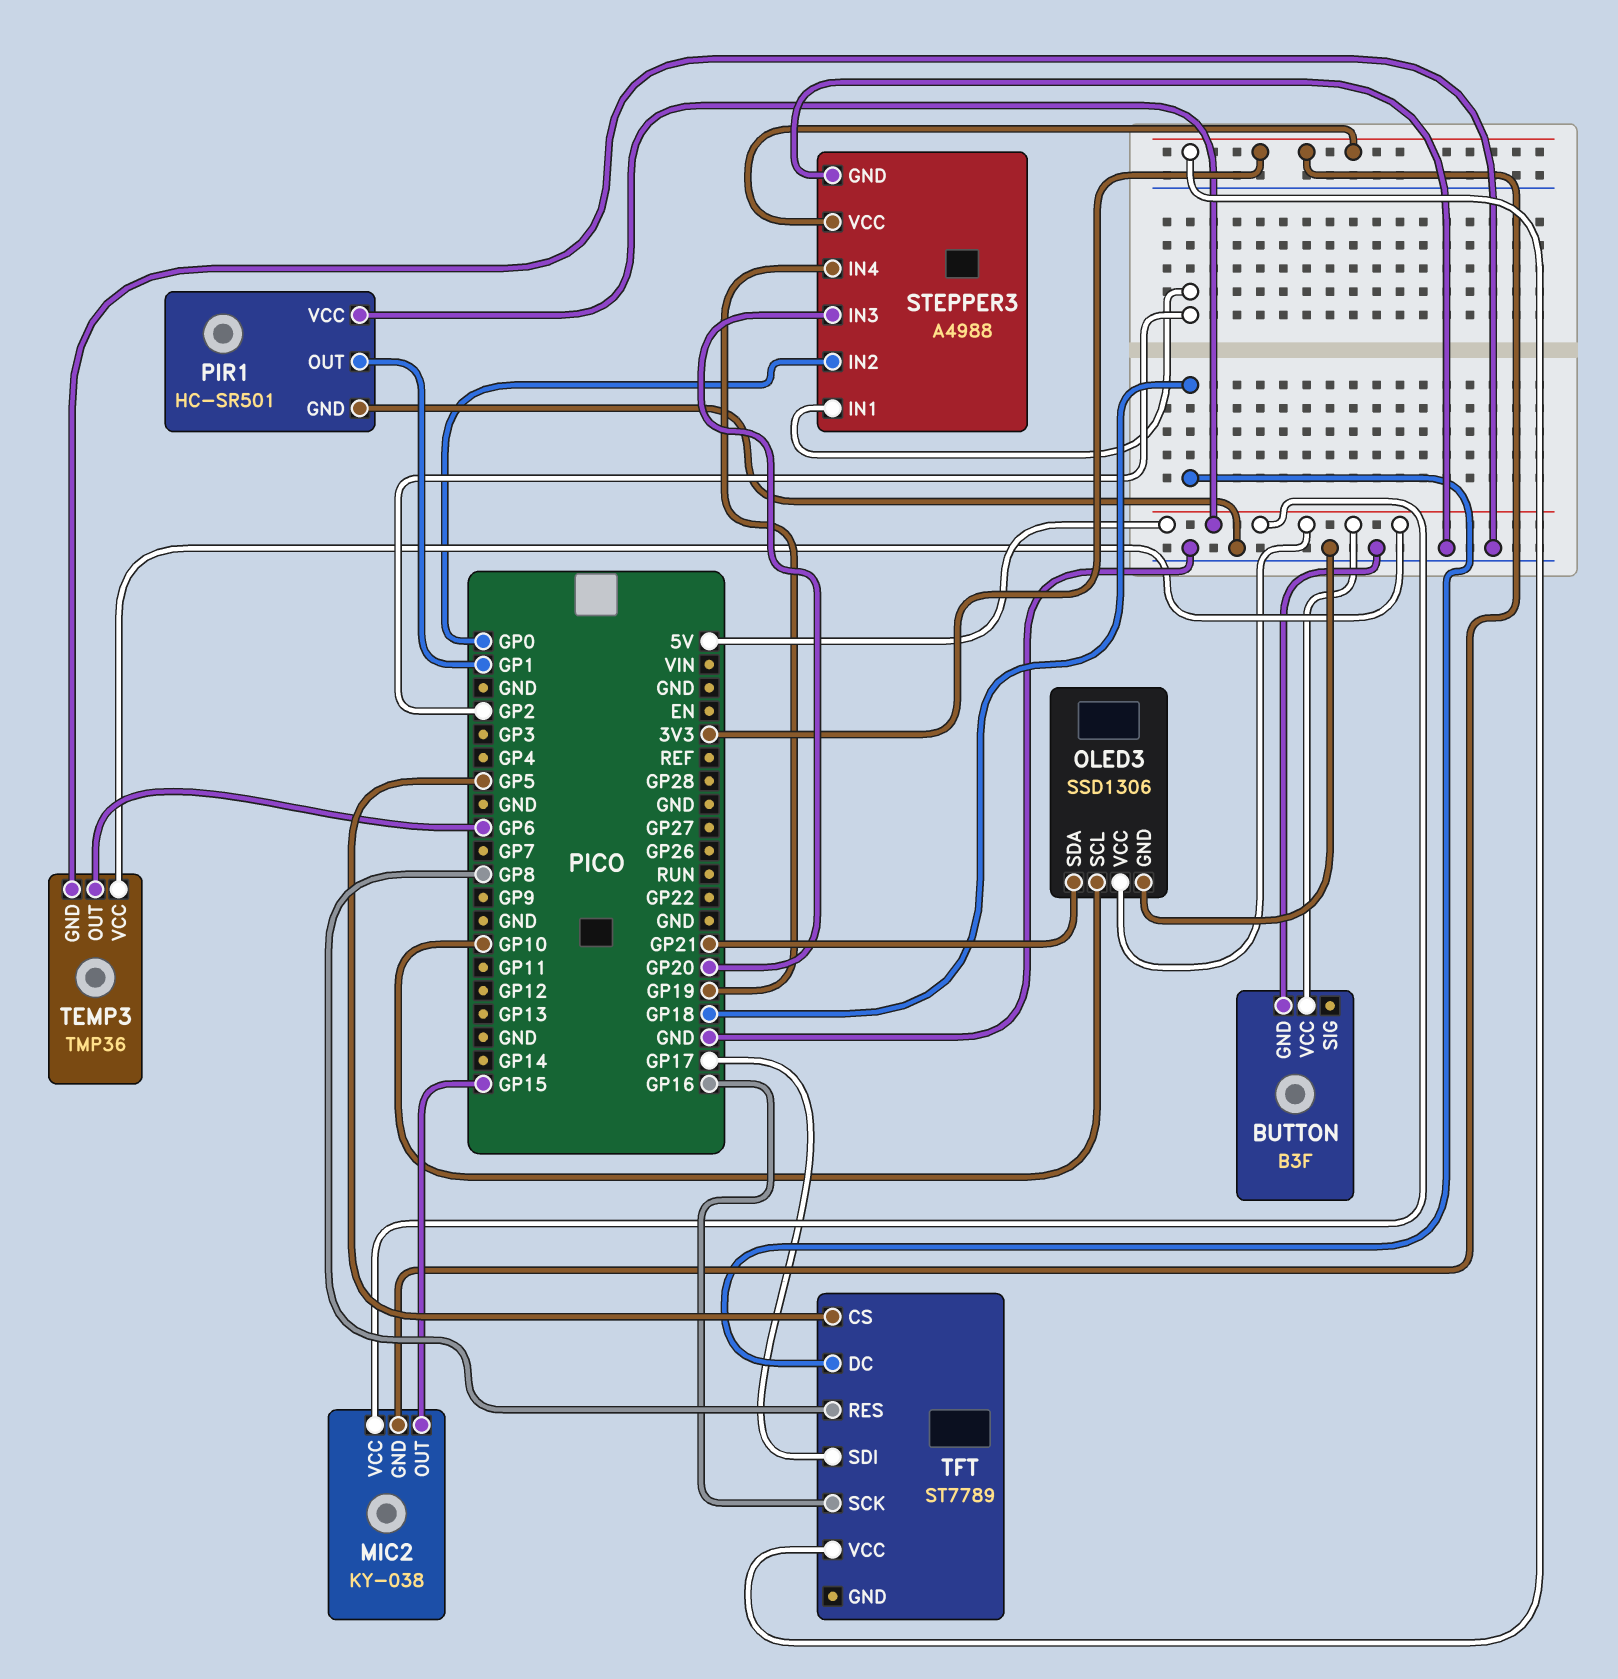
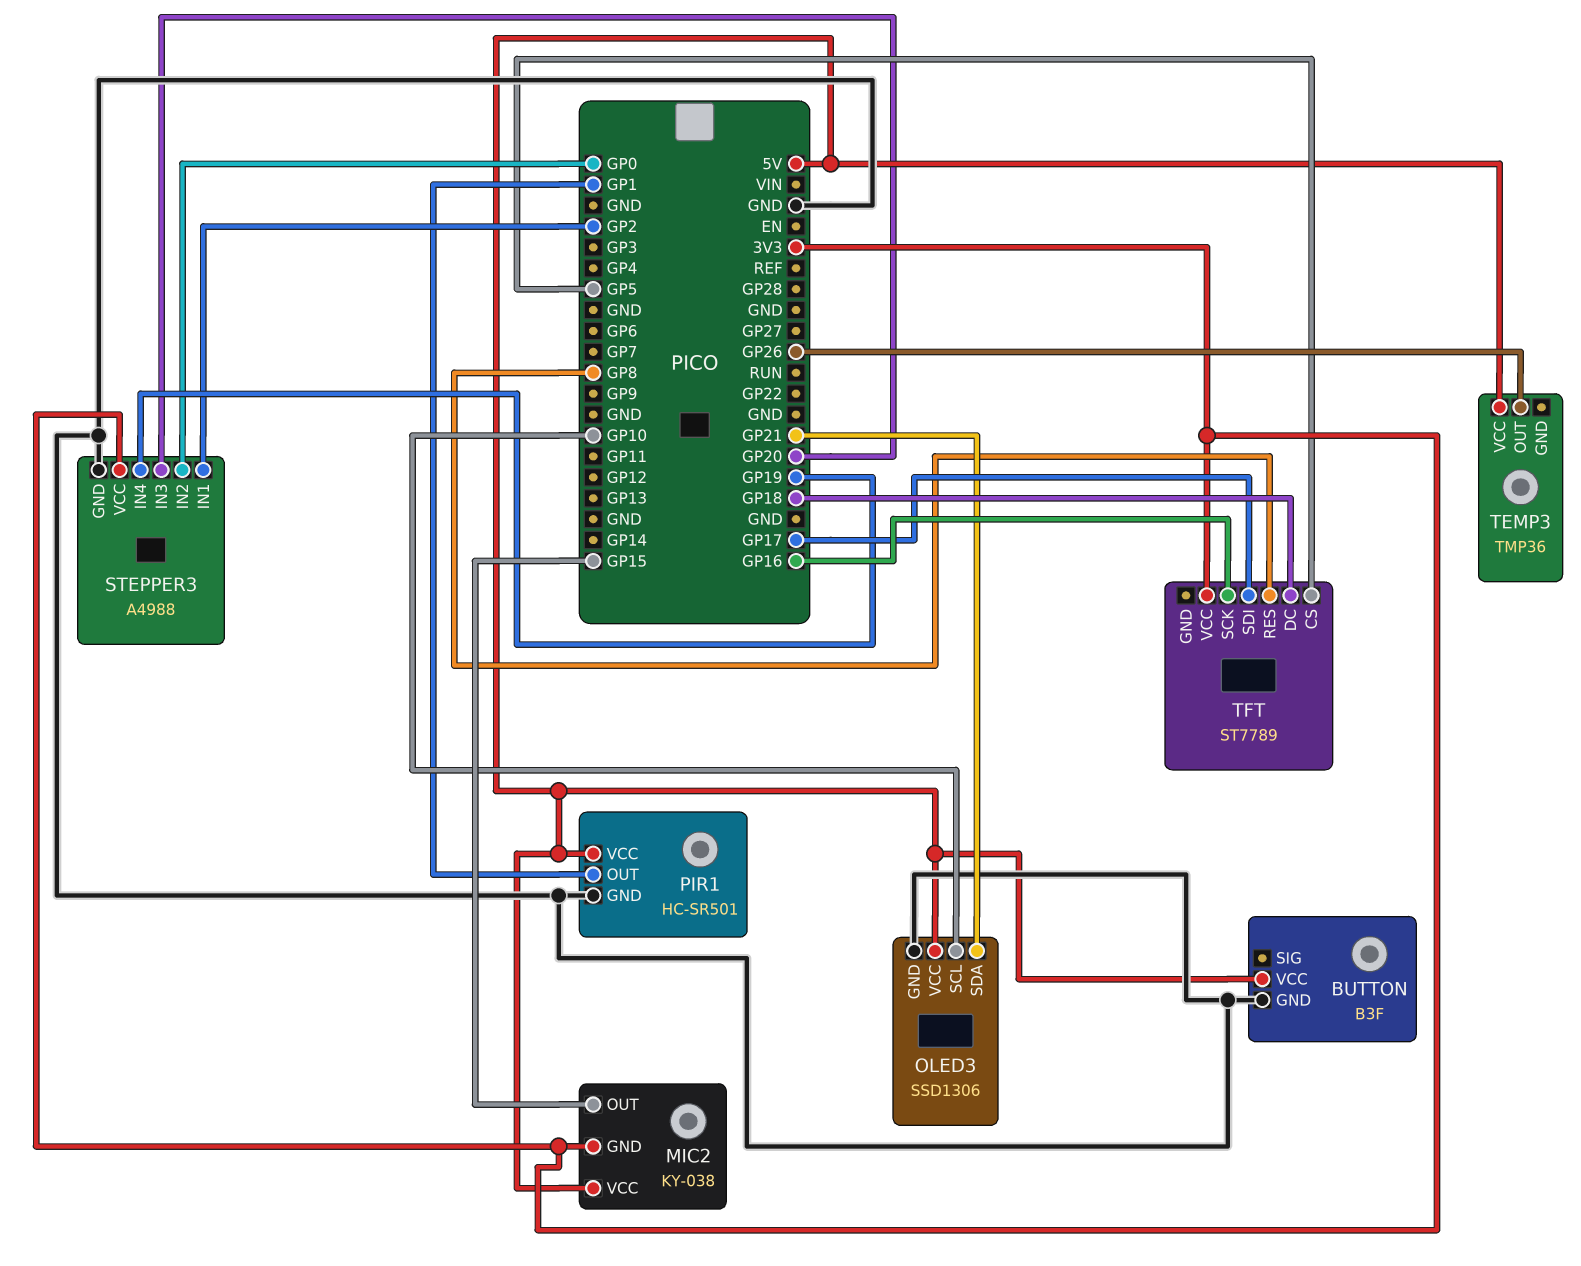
TEMP3 pin GND: GND -> none
TEMP3 pin OUT: GP6 -> GP26

